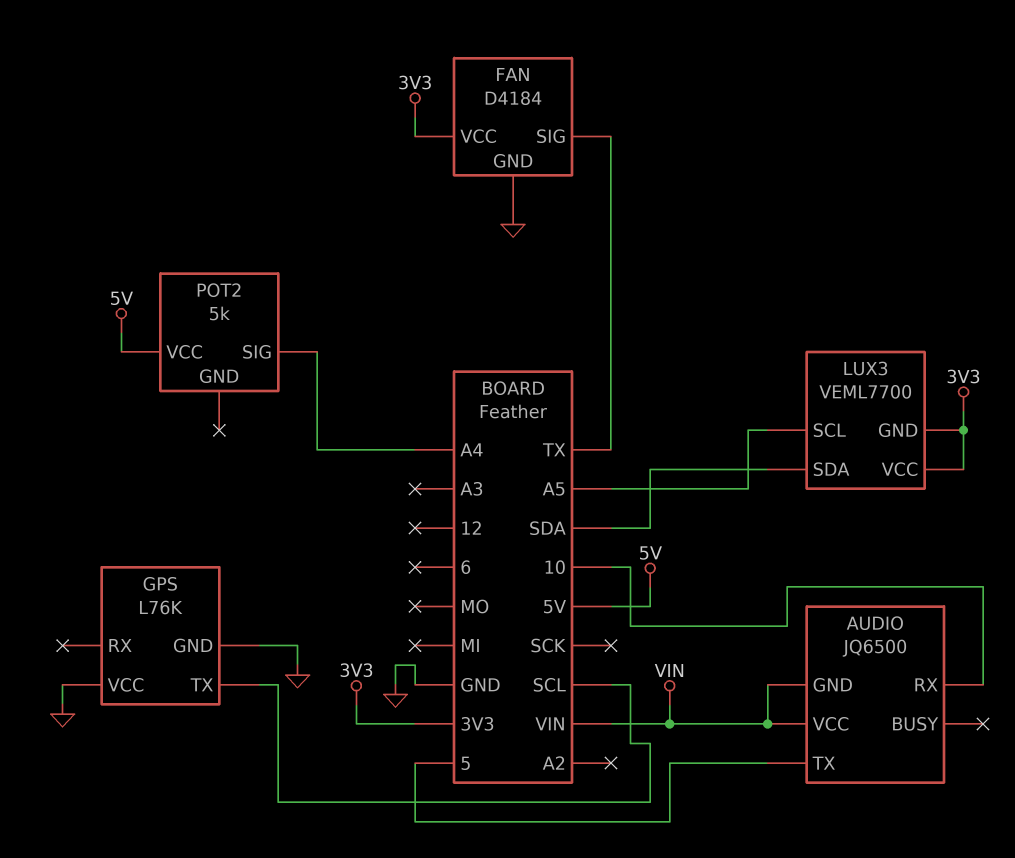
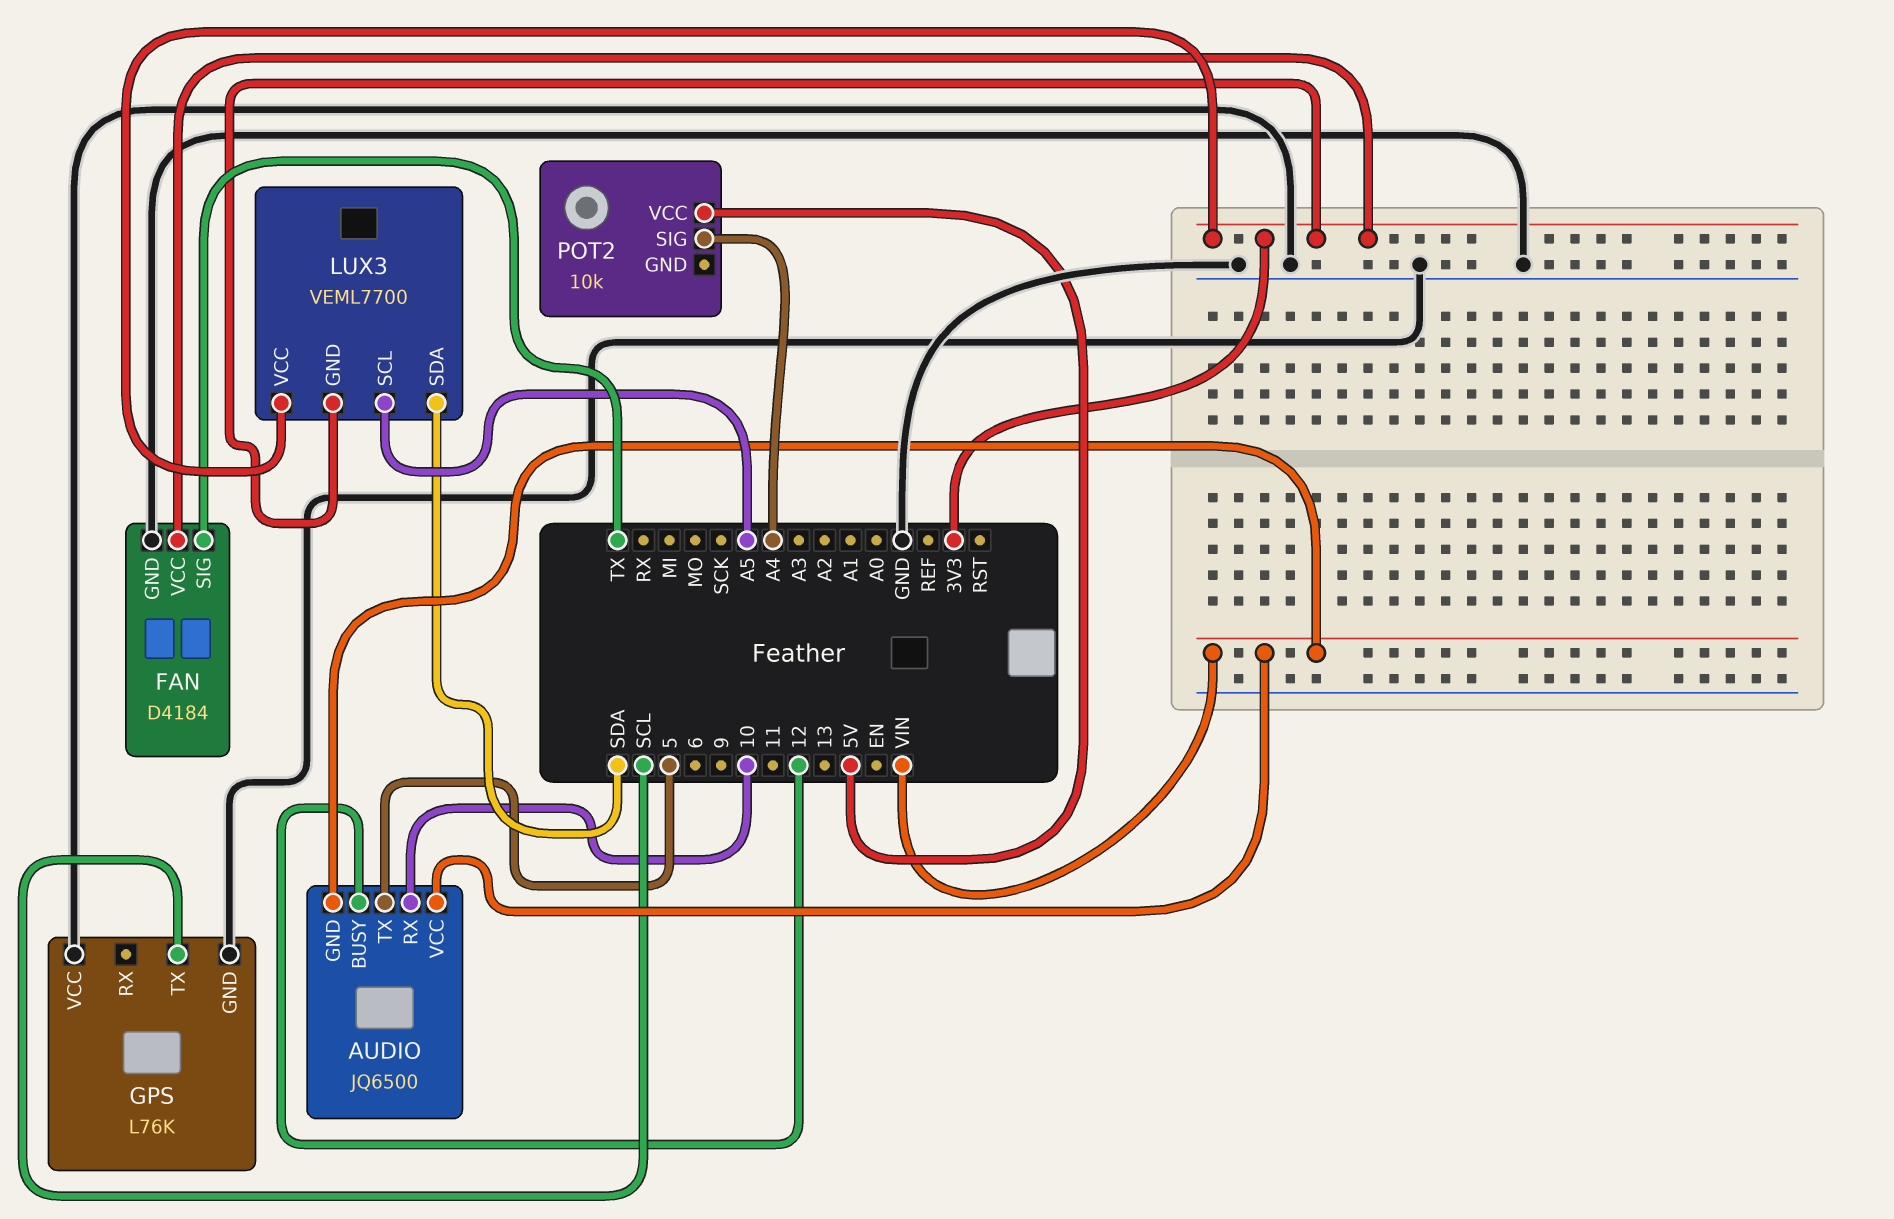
AUDIO pin BUSY: none -> 12
POT2: 5k -> 10k

